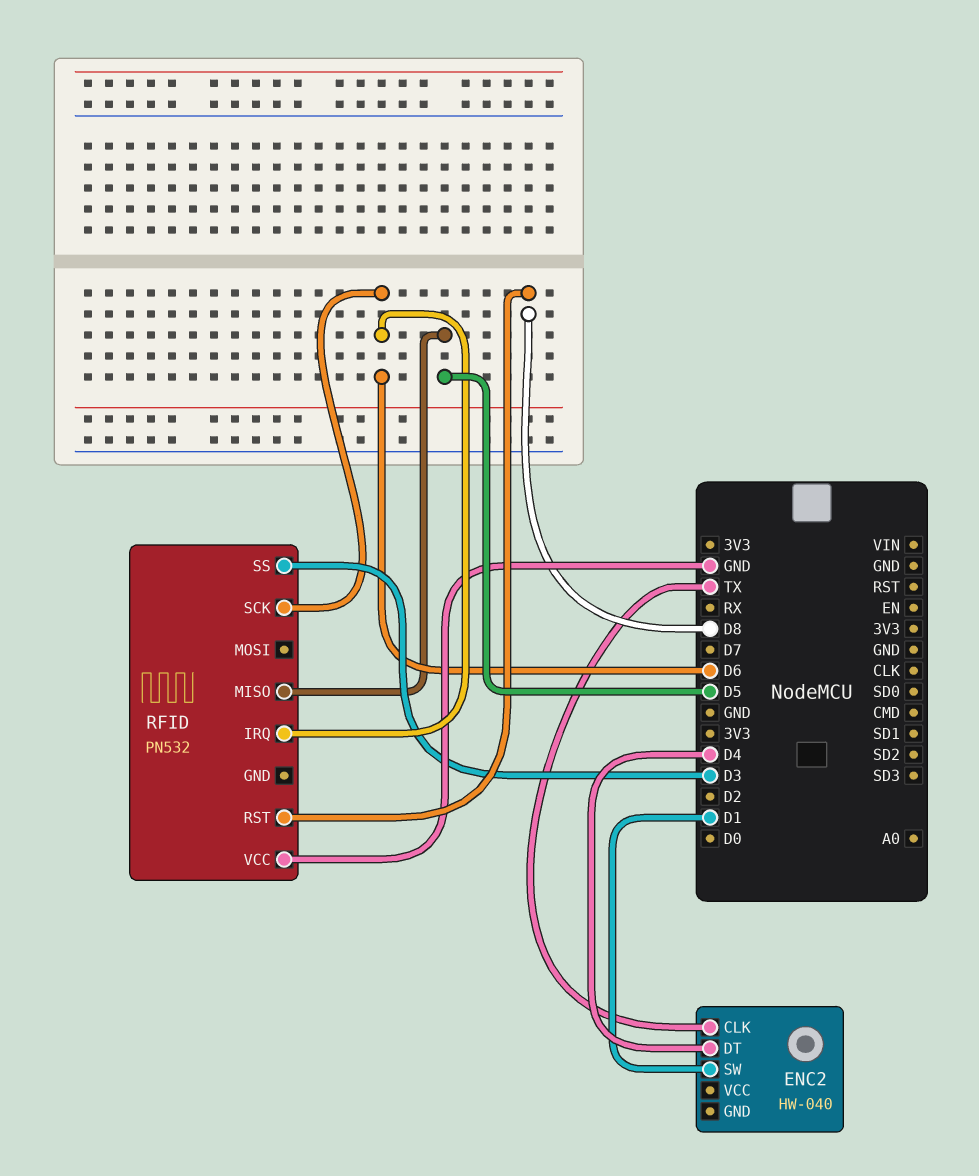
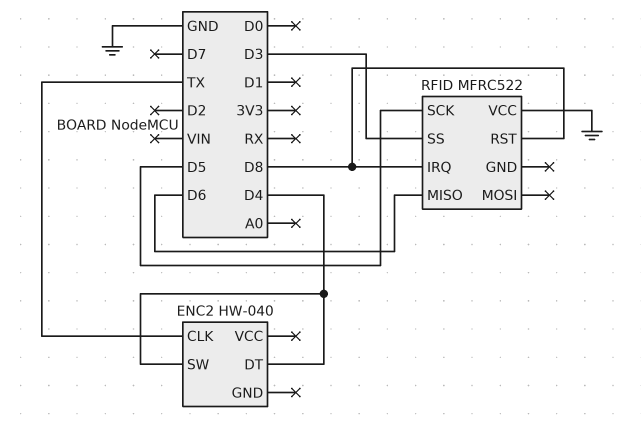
ENC2 pin SW: D1 -> D4
RFID: PN532 -> MFRC522
RFID pin IRQ: D6 -> D8
RFID pin MISO: D5 -> D6
RFID pin SCK: D6 -> D5

